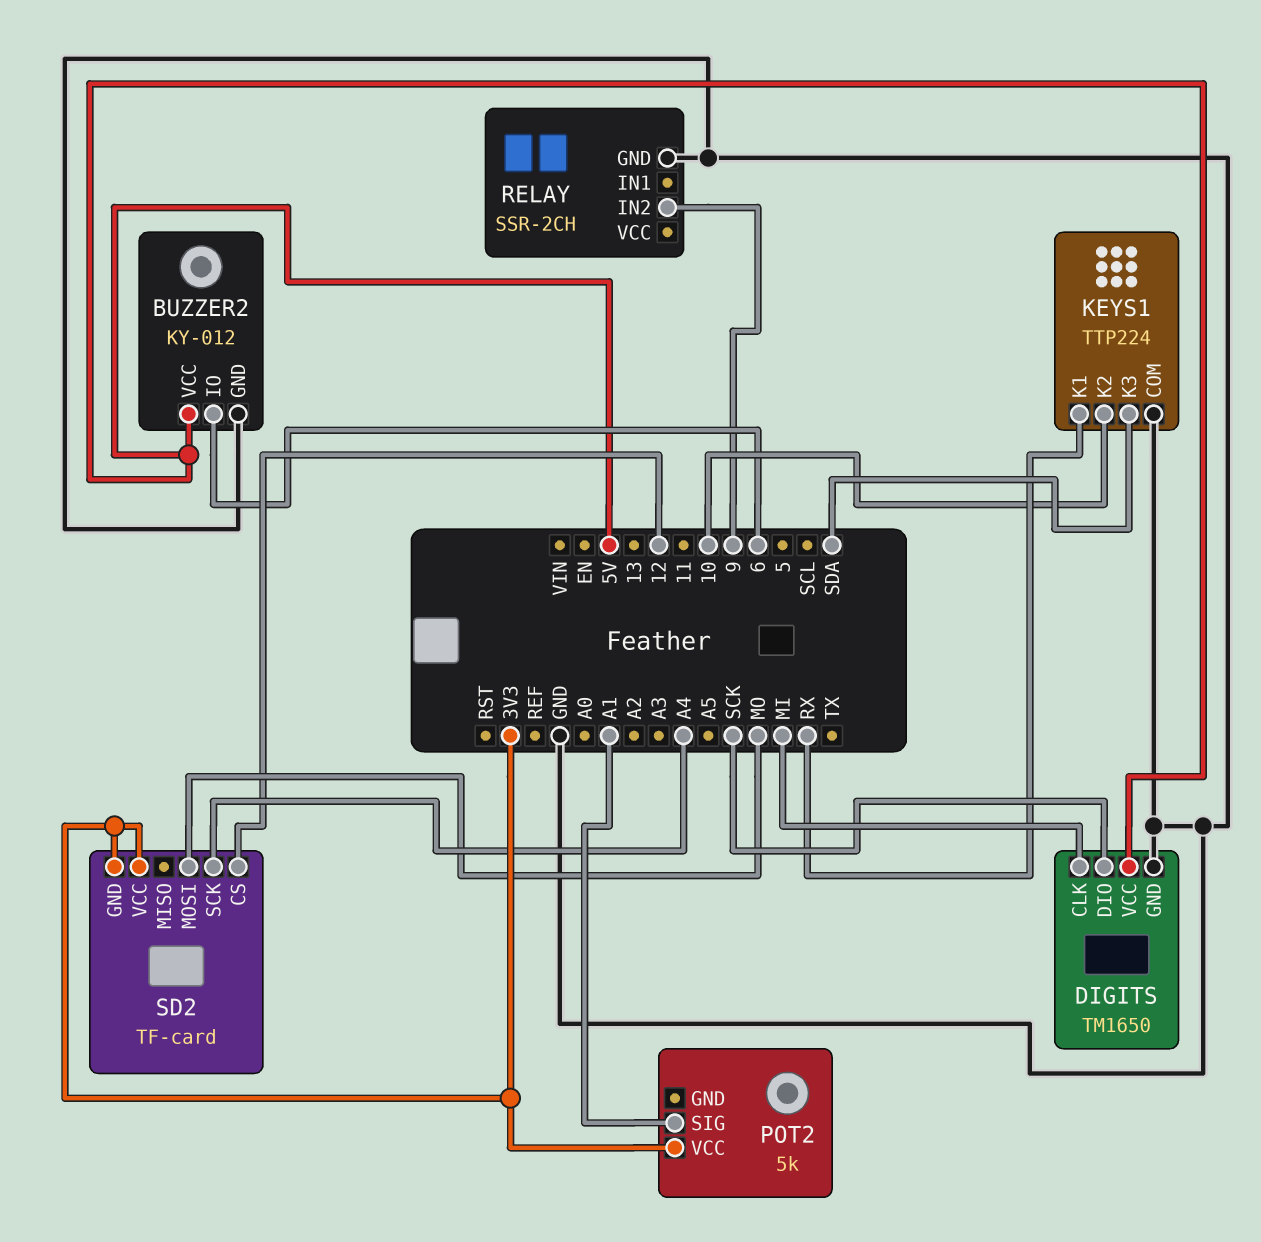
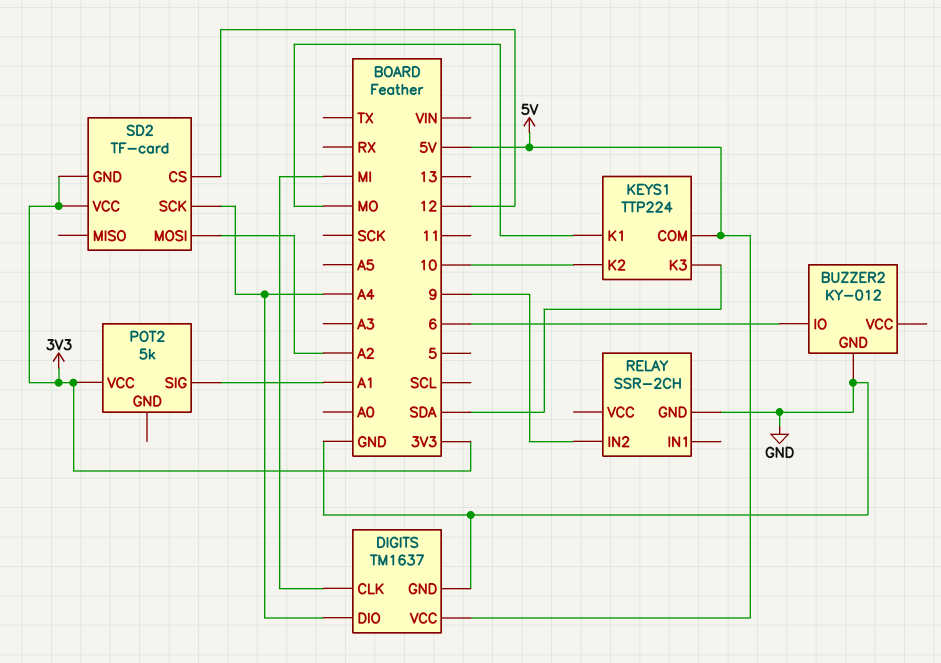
BUZZER2 pin VCC: 5V -> none
DIGITS: TM1650 -> TM1637
DIGITS pin DIO: SCK -> A4
KEYS1 pin COM: GND -> 5V
KEYS1 pin K1: RX -> MO
SD2 pin MOSI: MO -> A2

